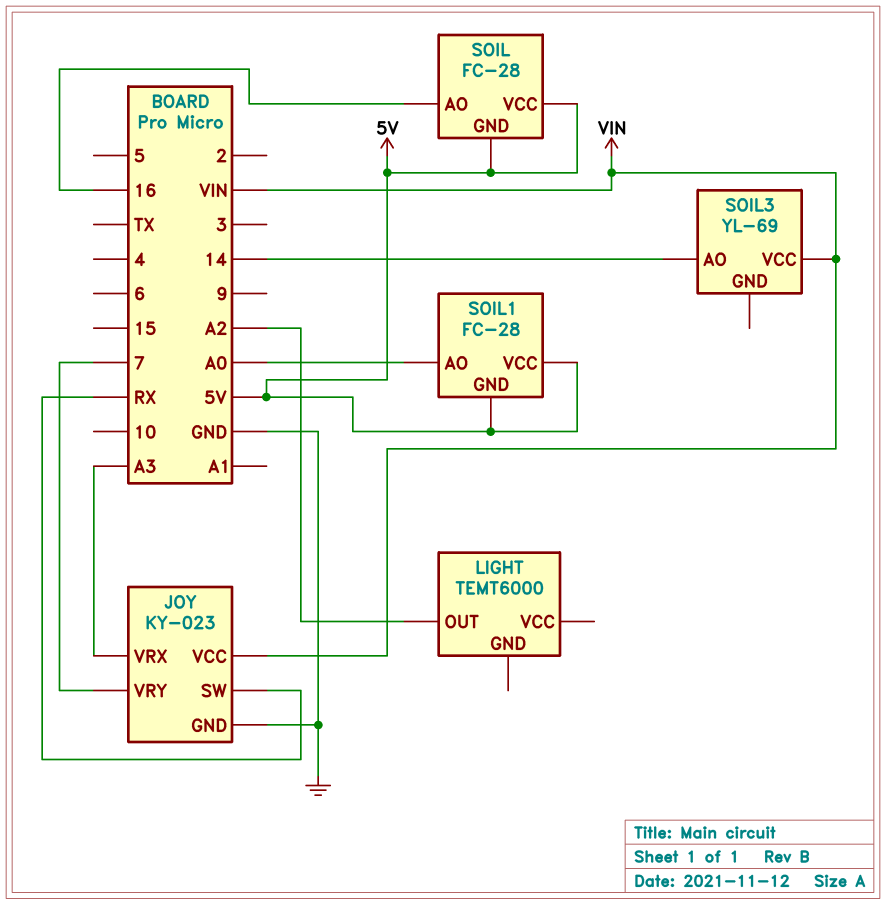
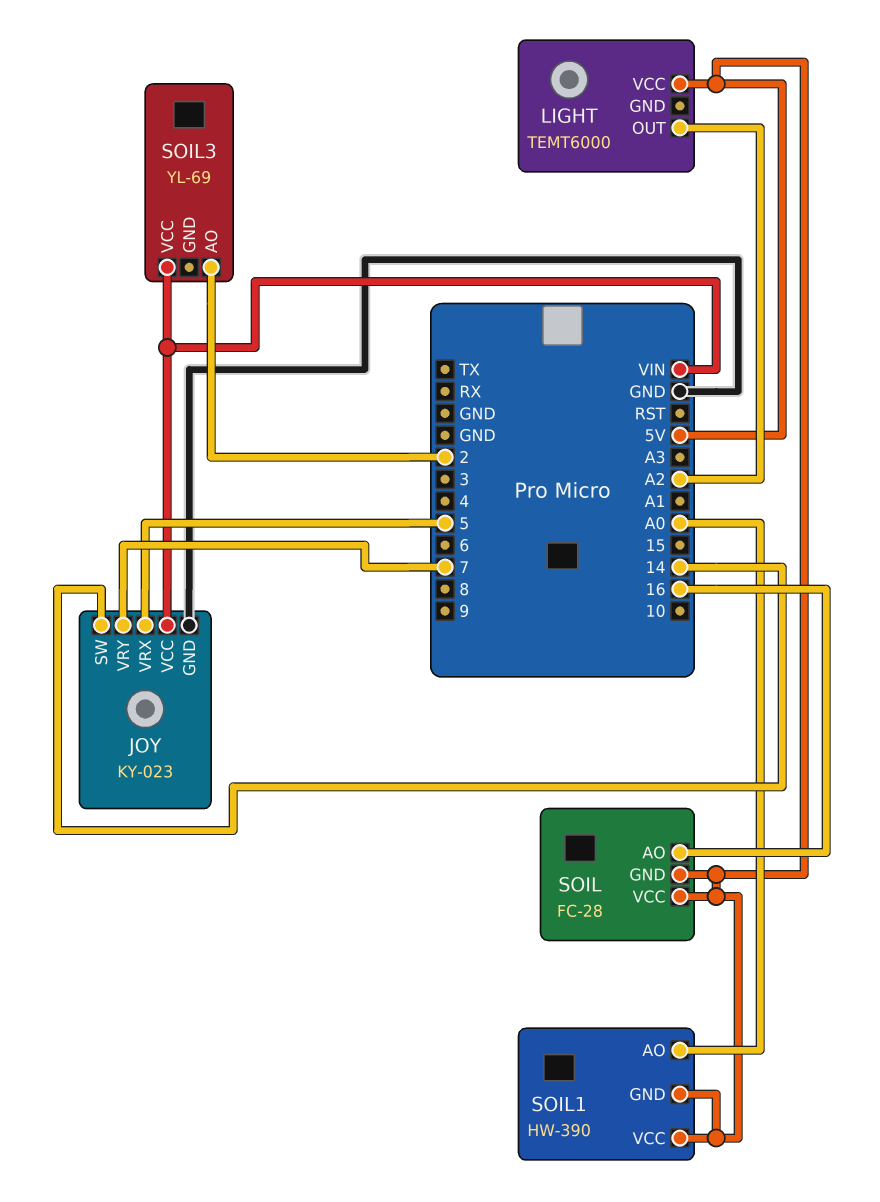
JOY pin SW: RX -> 14
JOY pin VRX: A3 -> 5
LIGHT pin VCC: none -> 5V
SOIL1: FC-28 -> HW-390
SOIL3 pin AO: 14 -> 2

